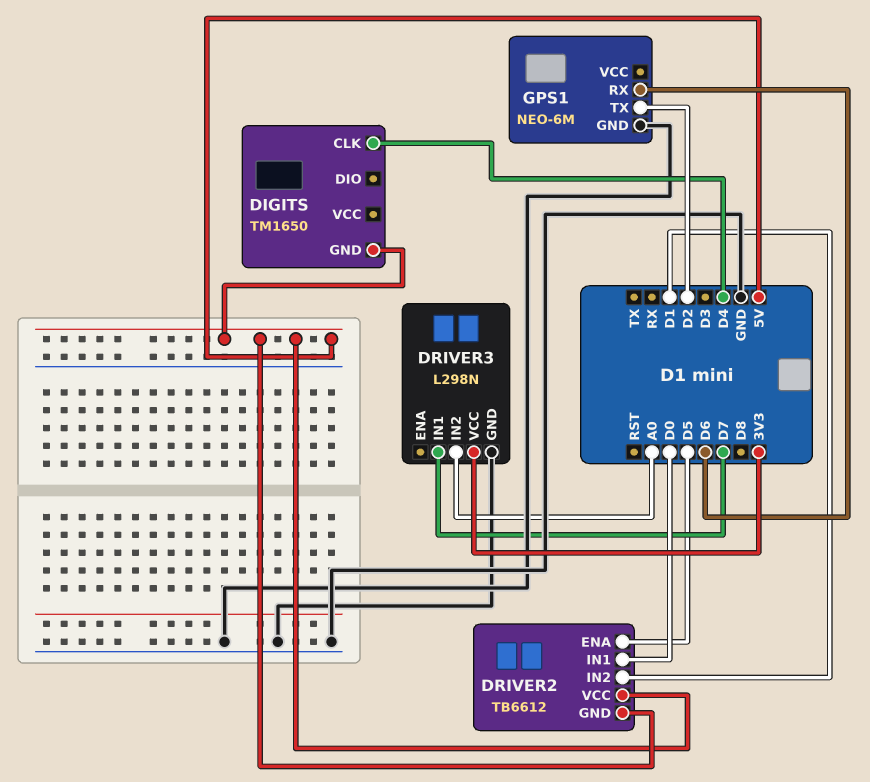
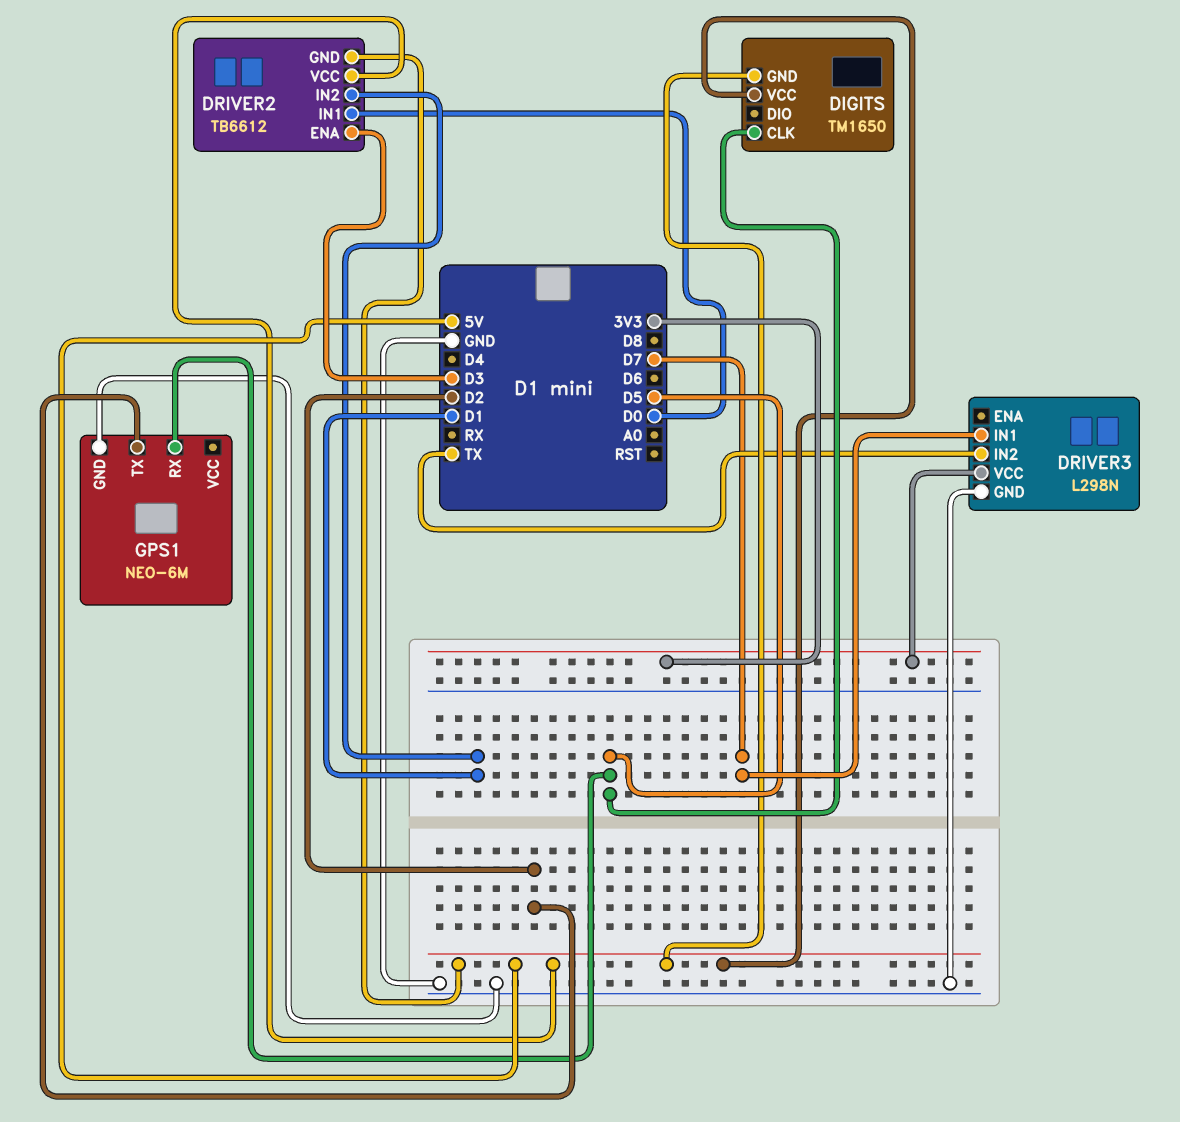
DIGITS pin CLK: D4 -> D5
DIGITS pin VCC: none -> 5V
DRIVER2 pin ENA: D5 -> D3
DRIVER3 pin IN2: A0 -> TX
GPS1 pin RX: D6 -> D5

